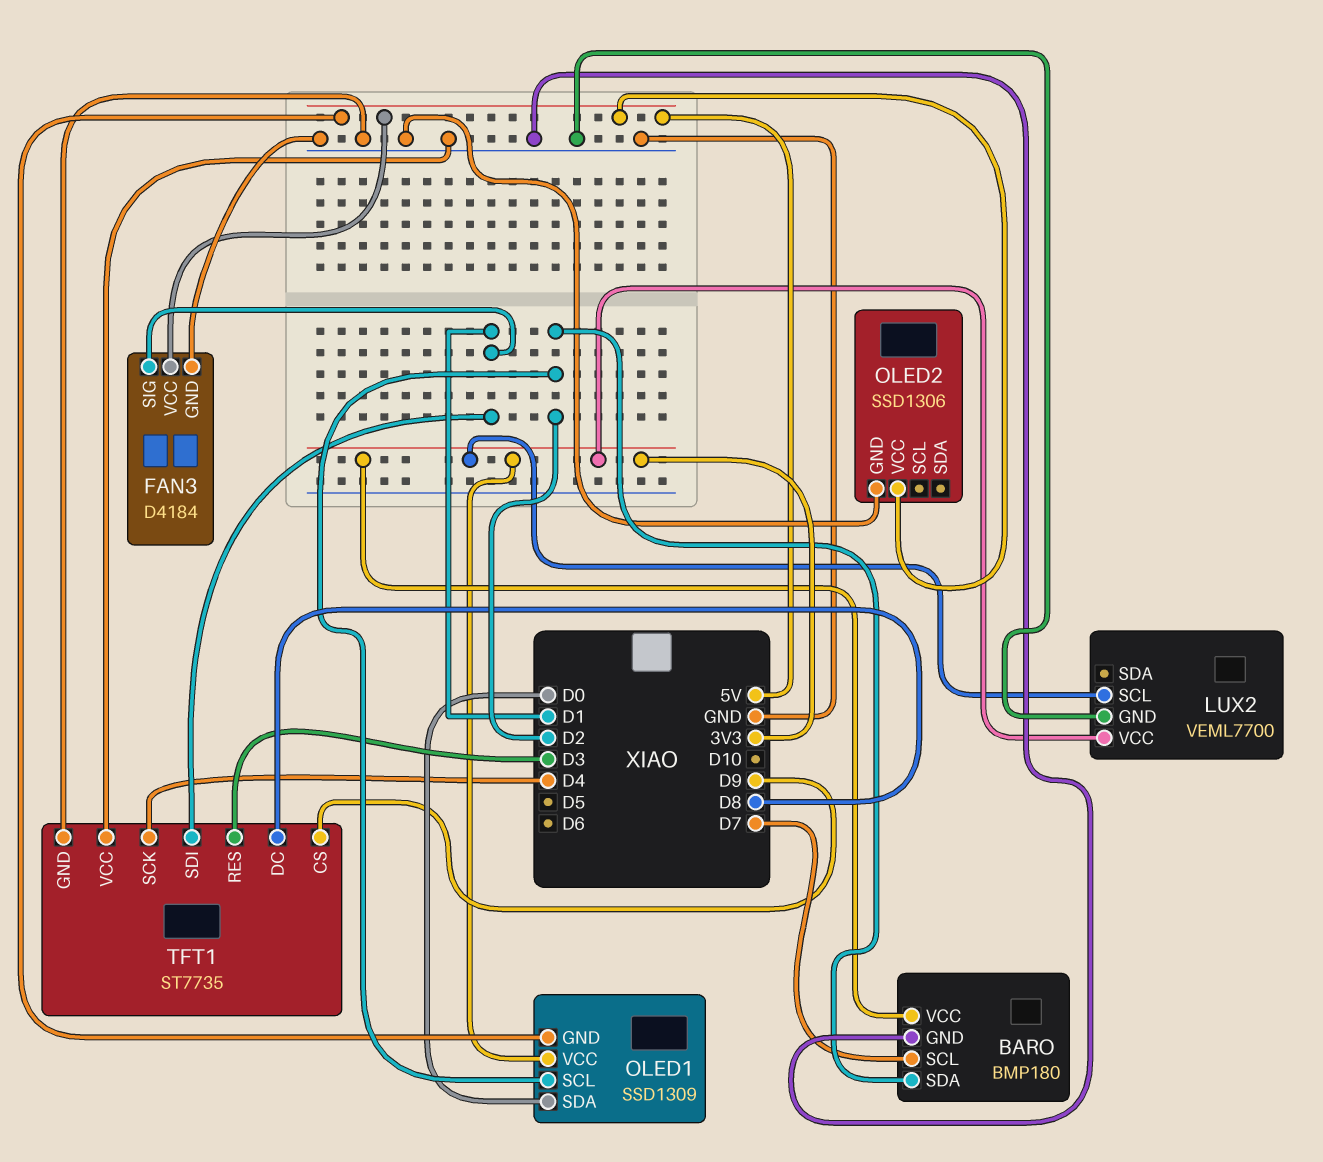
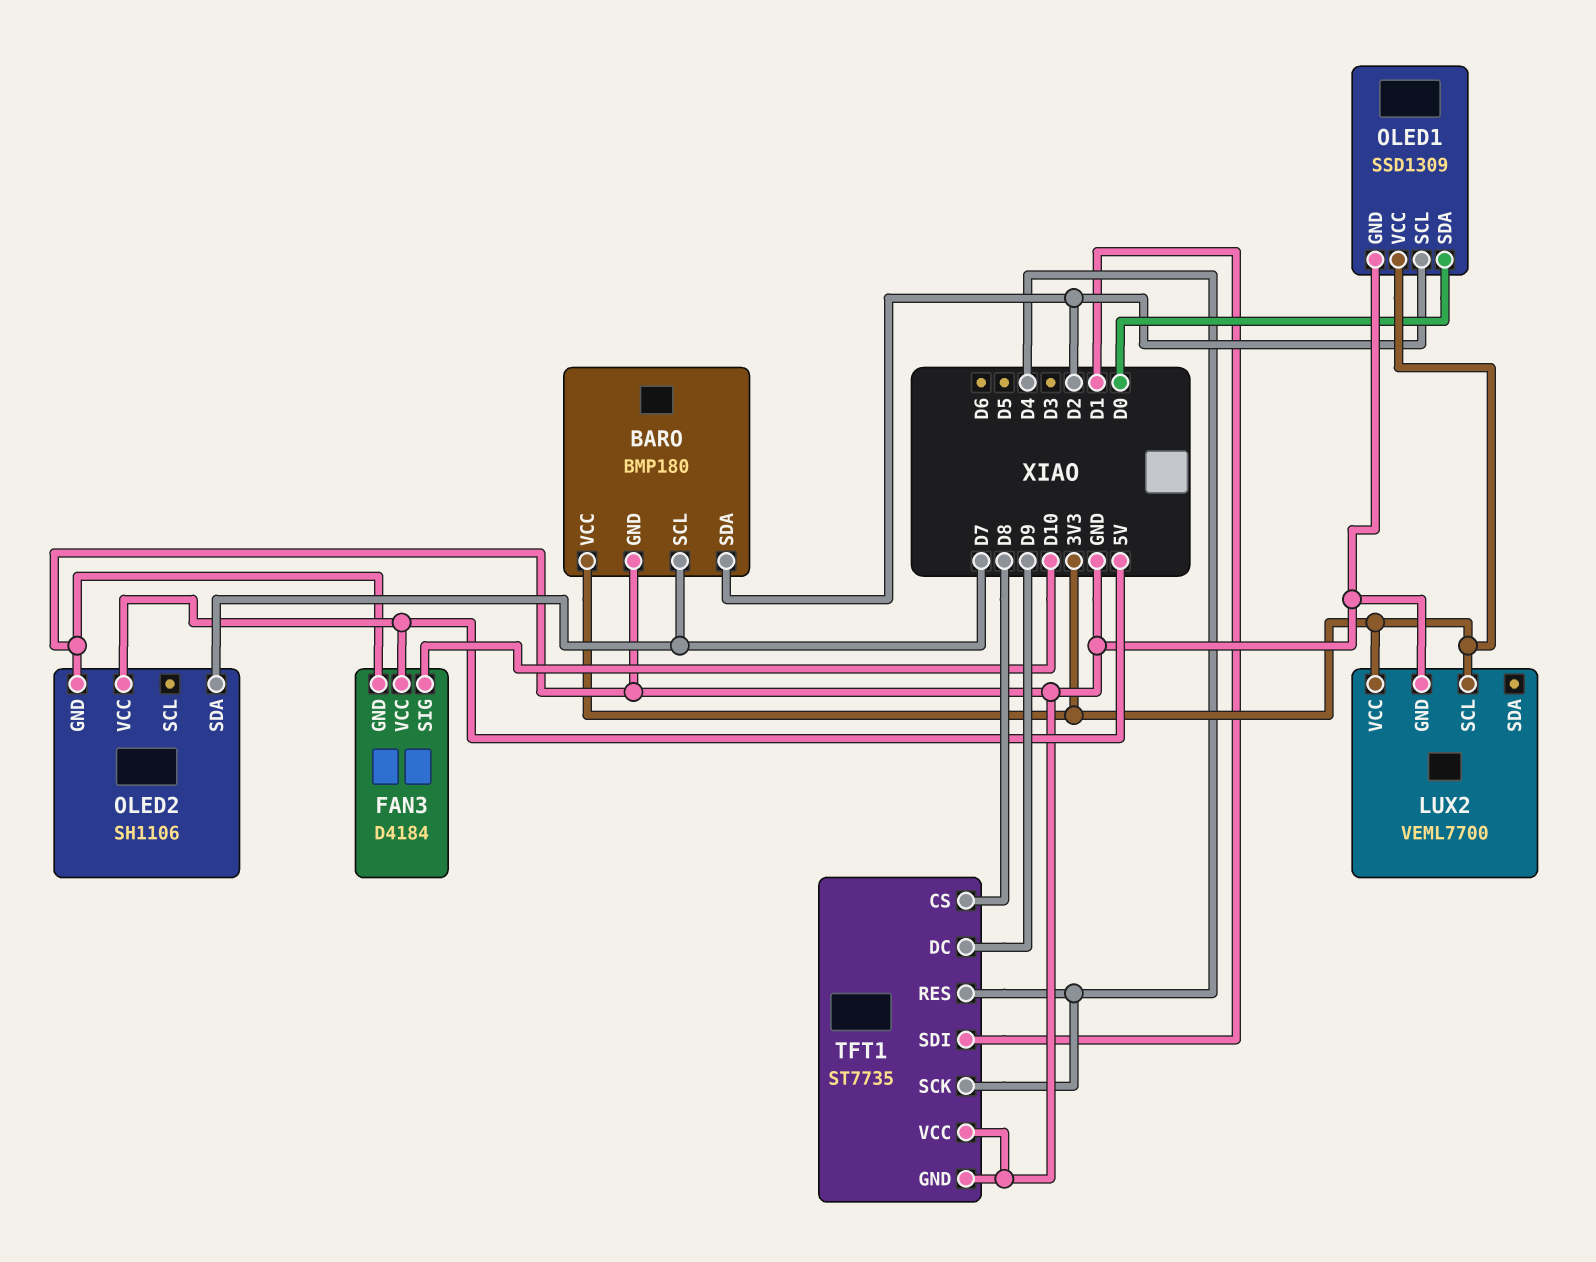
FAN3 pin SIG: D1 -> D10
OLED1 pin GND: 5V -> GND
OLED2: SSD1306 -> SH1106
OLED2 pin SDA: none -> D7
TFT1 pin CS: D9 -> D8
TFT1 pin DC: D8 -> D9
TFT1 pin RES: D3 -> D4

